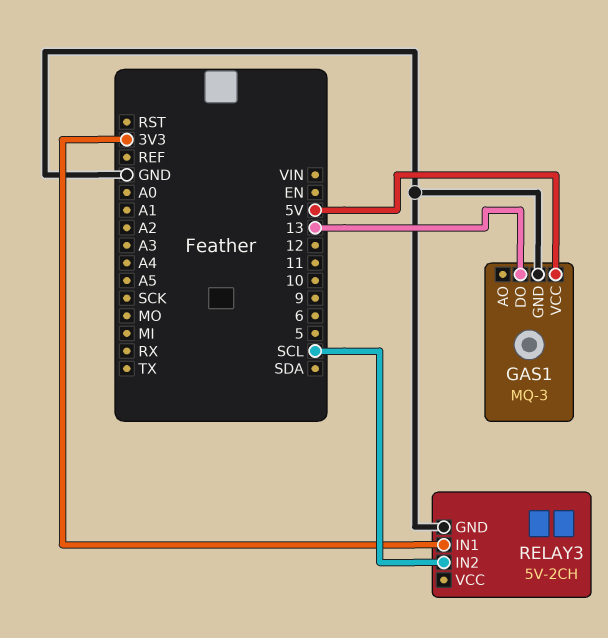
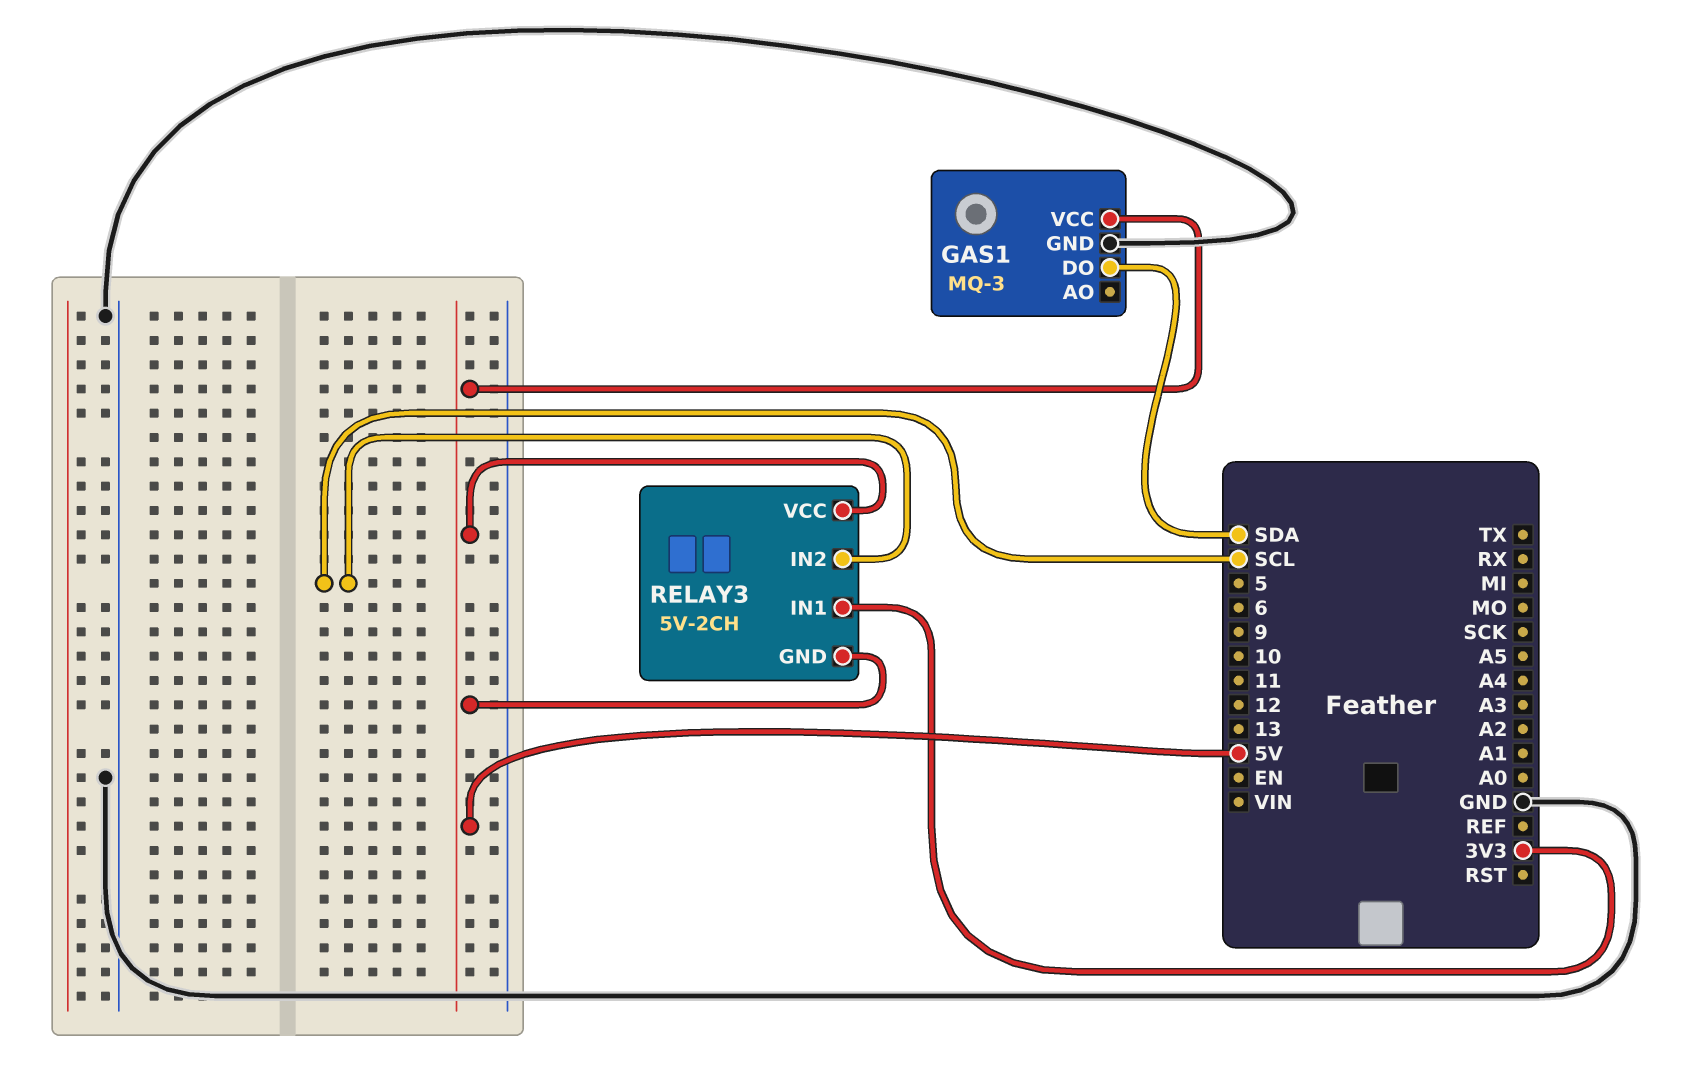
GAS1 pin DO: 13 -> SDA
RELAY3 pin GND: GND -> 5V
RELAY3 pin VCC: none -> 5V

